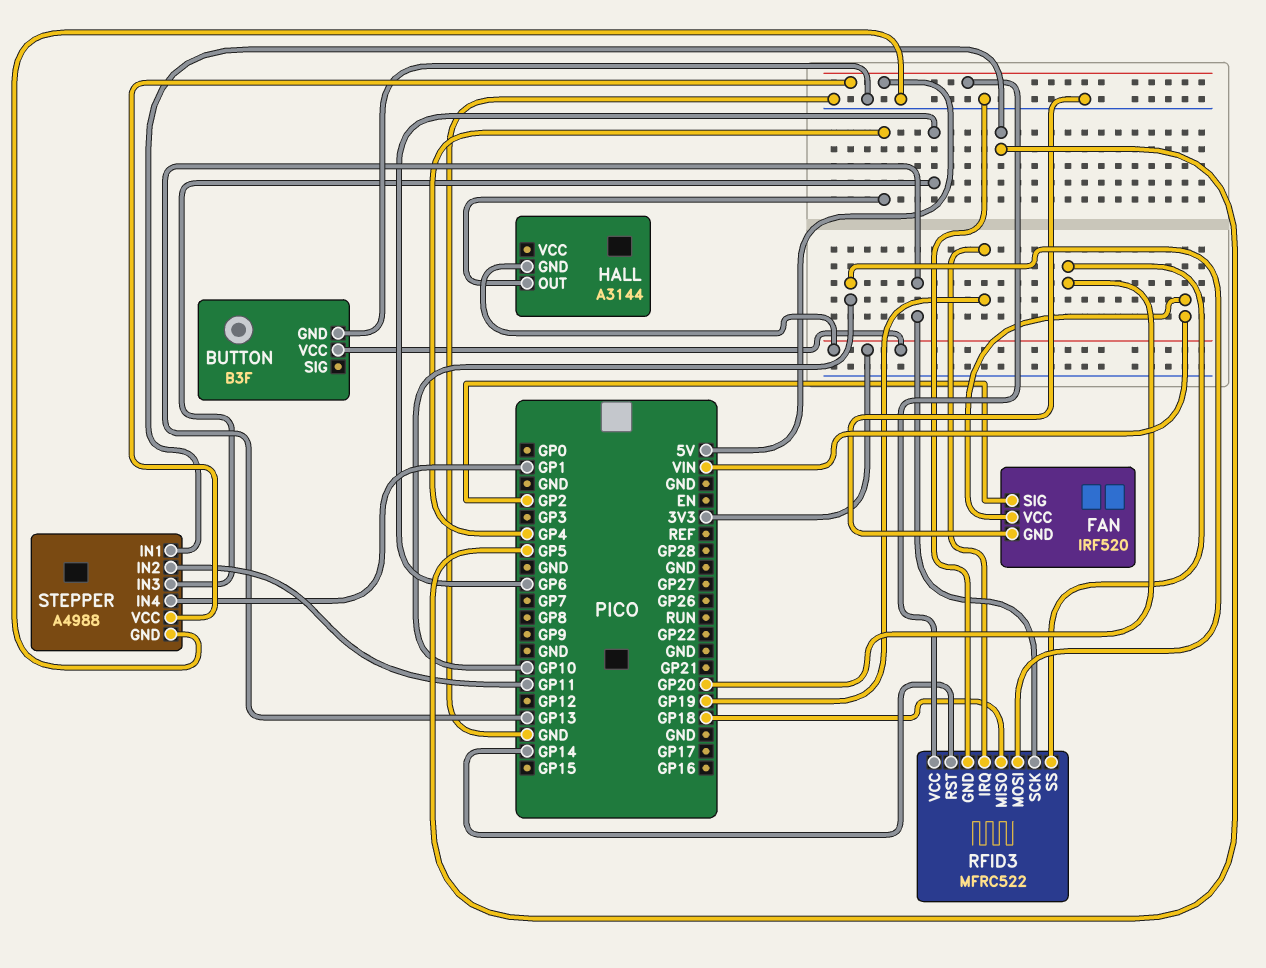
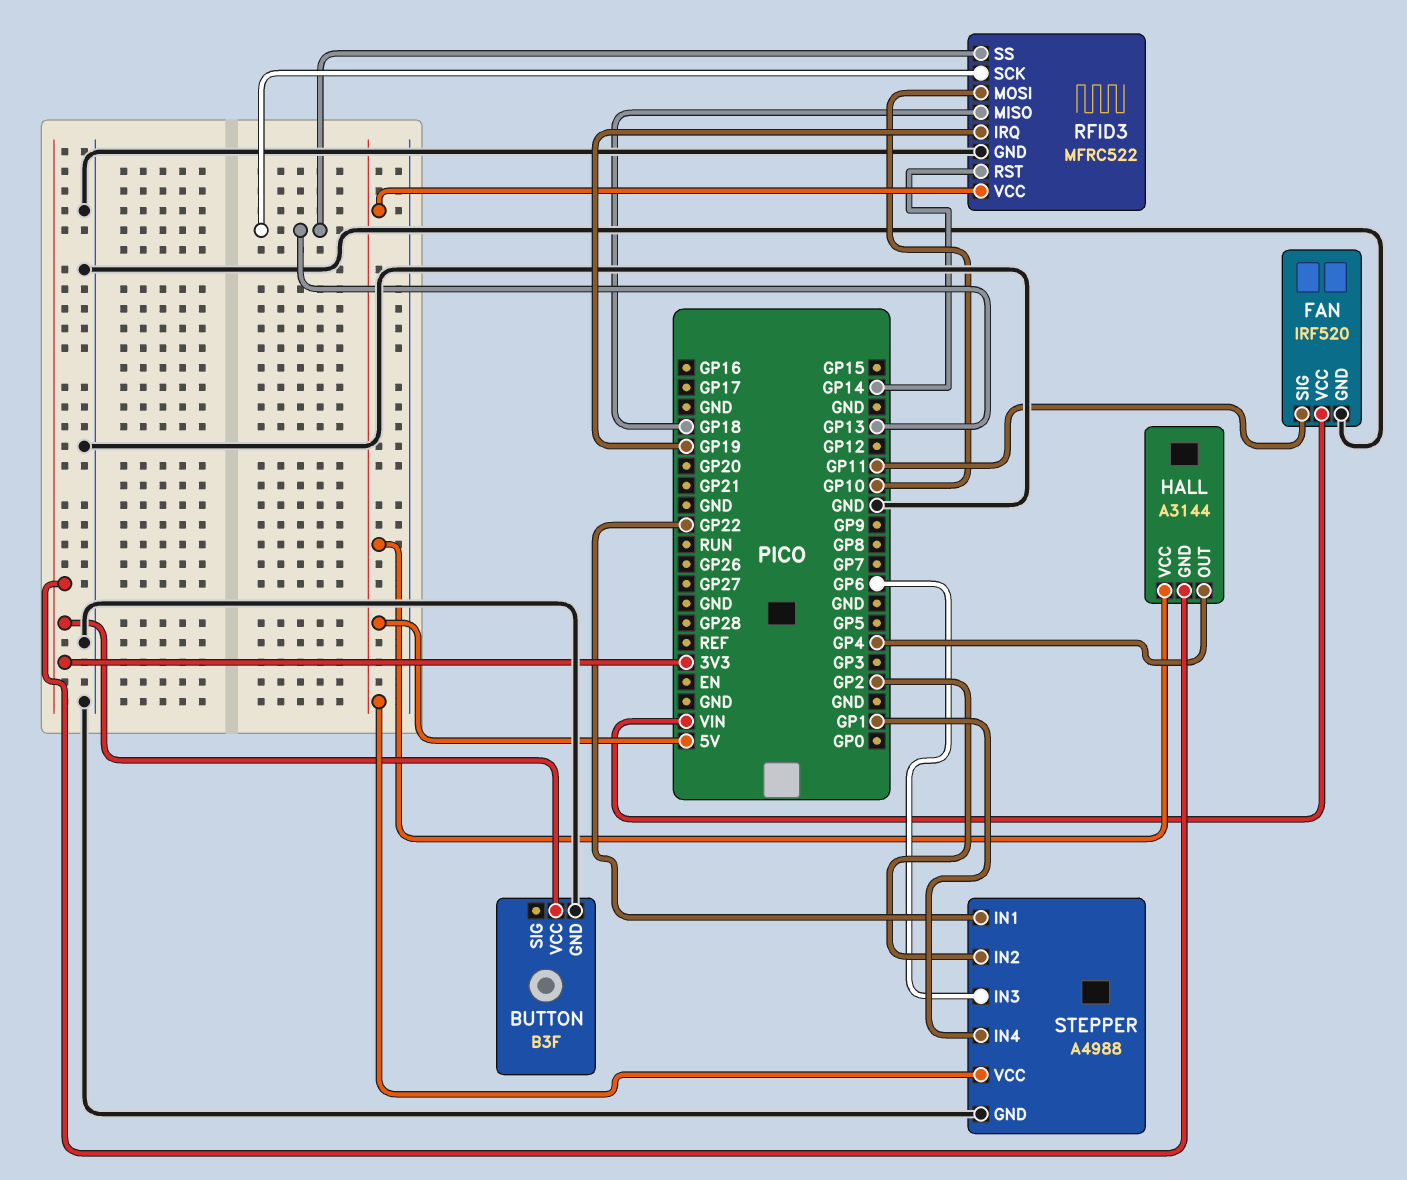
FAN pin SIG: GP2 -> GP11
HALL pin VCC: none -> 5V
RFID3 pin SS: GP20 -> GP13
STEPPER pin IN1: GP5 -> GP22
STEPPER pin IN2: GP11 -> GP2

